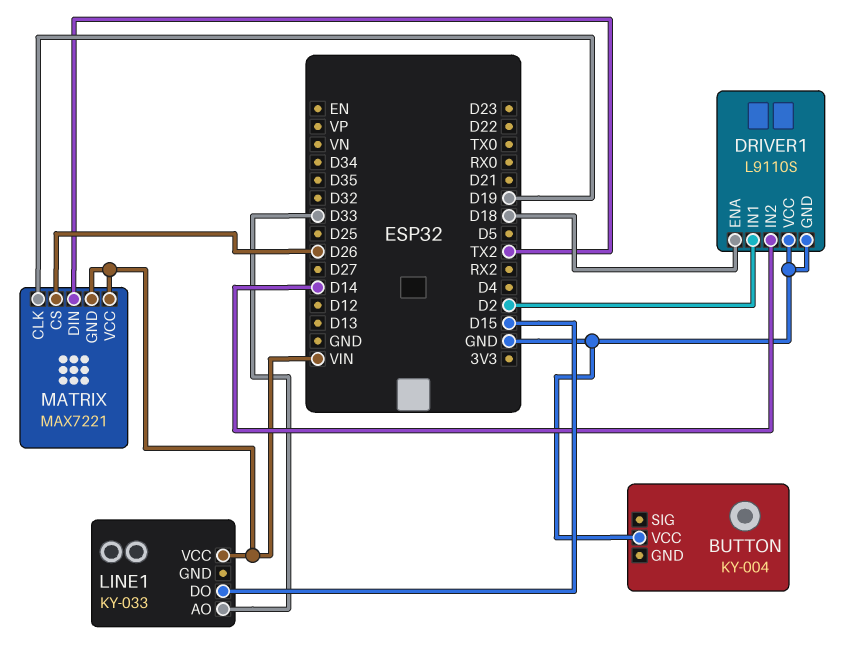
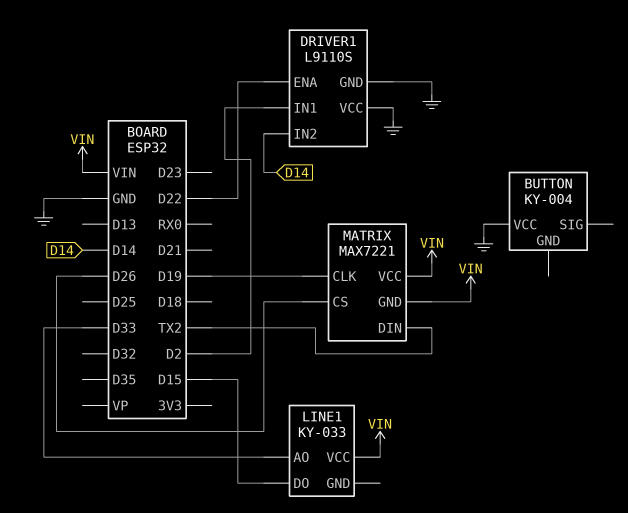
DRIVER1 pin ENA: D18 -> D22

